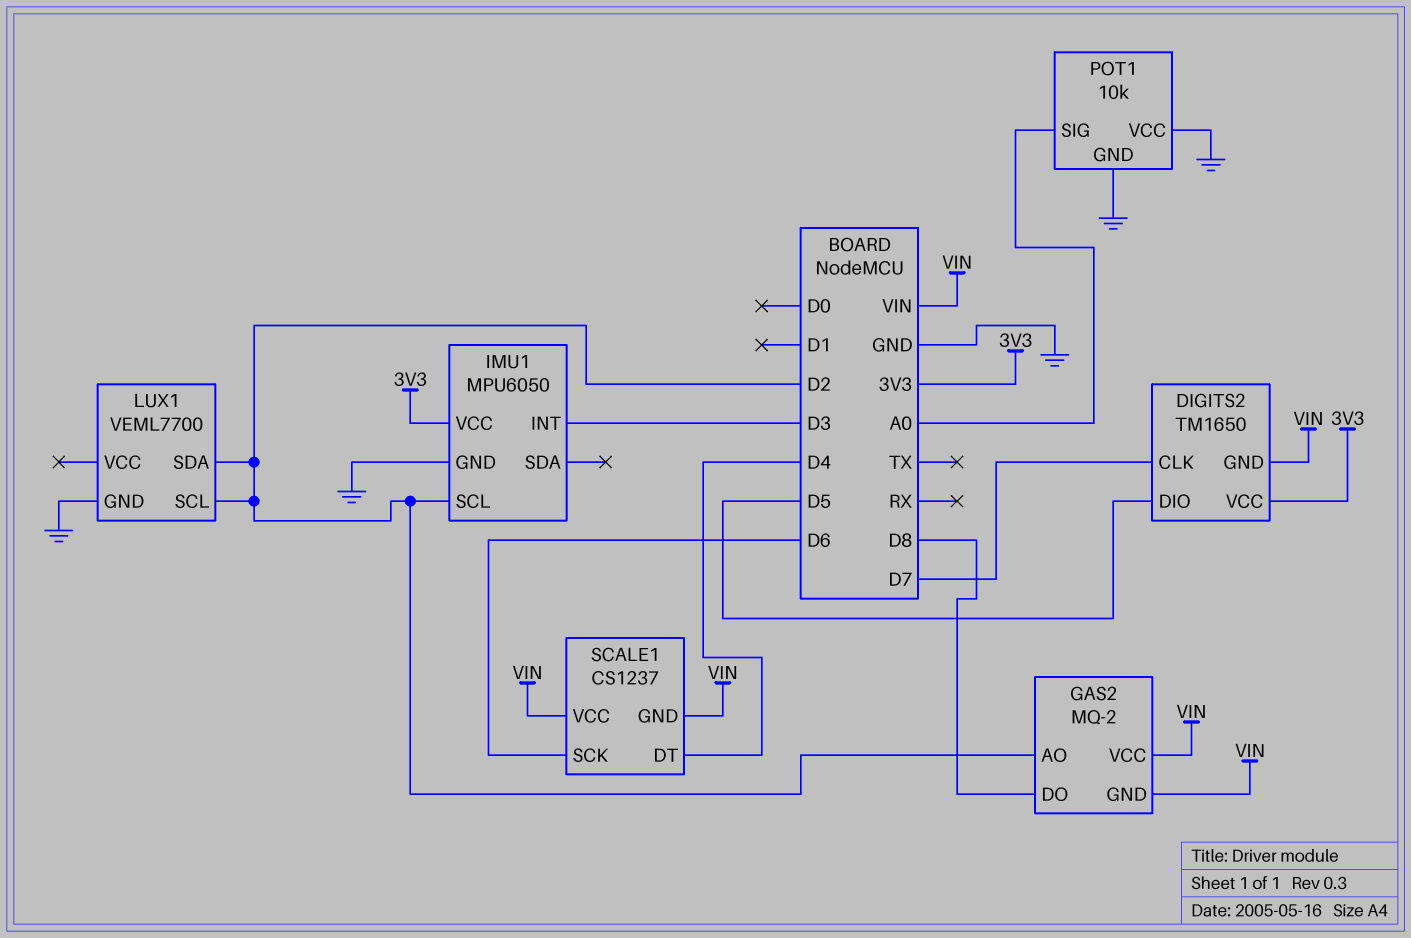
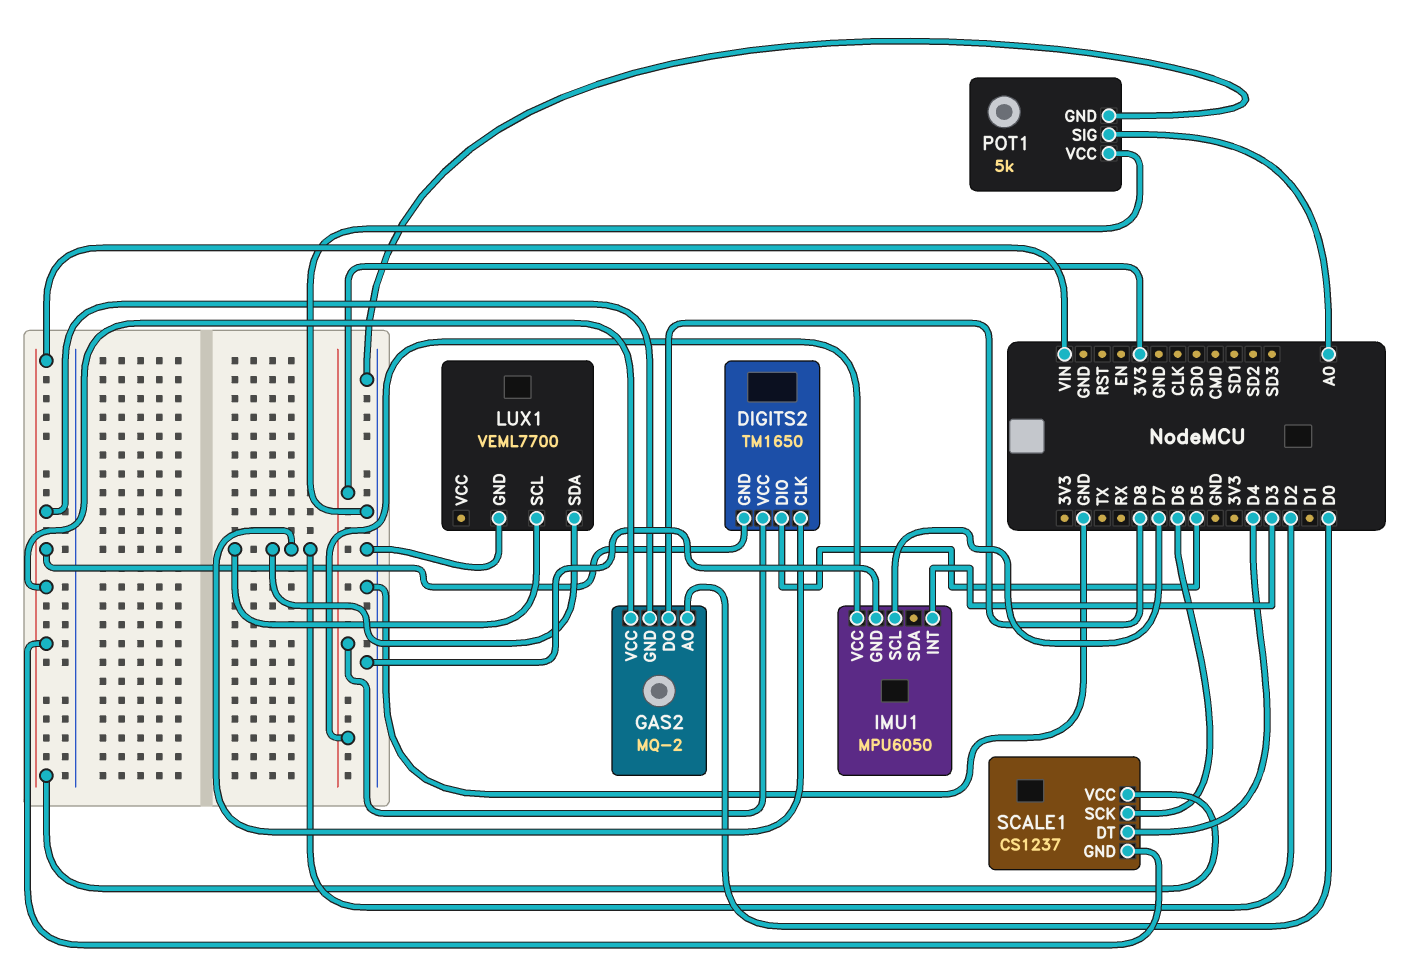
DIGITS2 pin CLK: D7 -> D2
GAS2 pin AO: D2 -> D0
IMU1 pin SCL: D2 -> D7
POT1: 10k -> 5k

